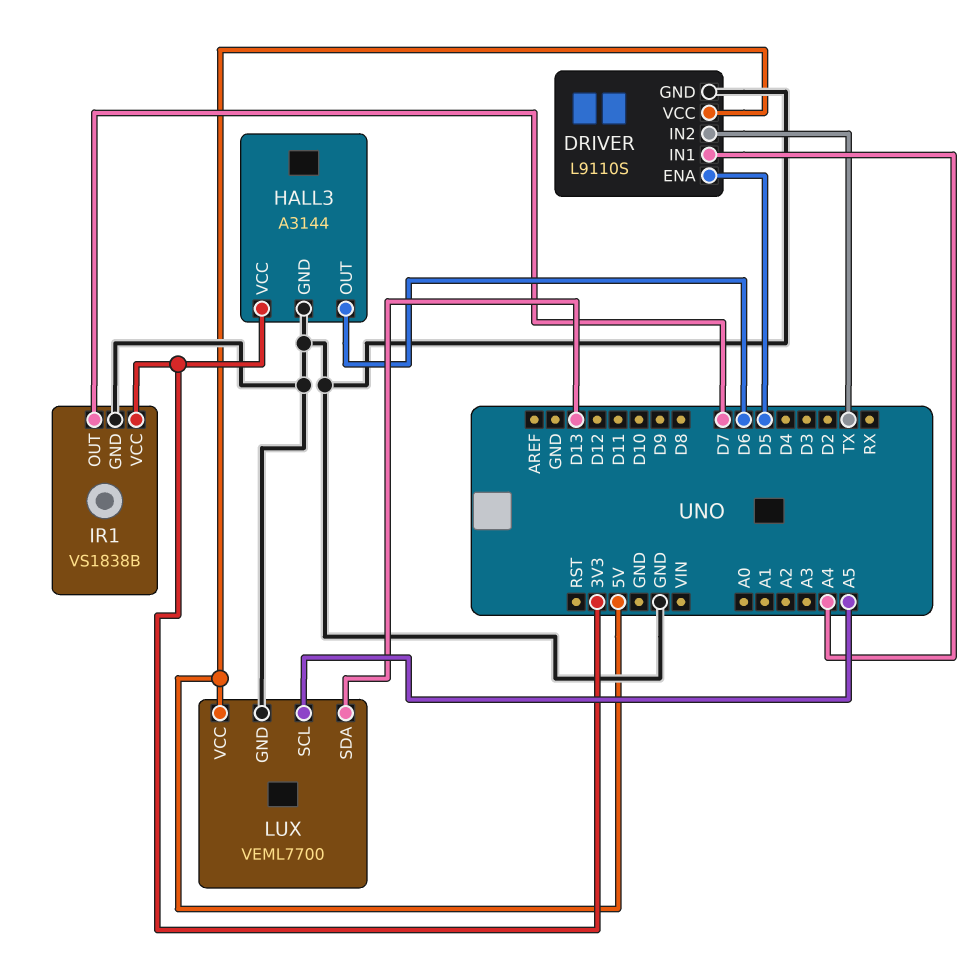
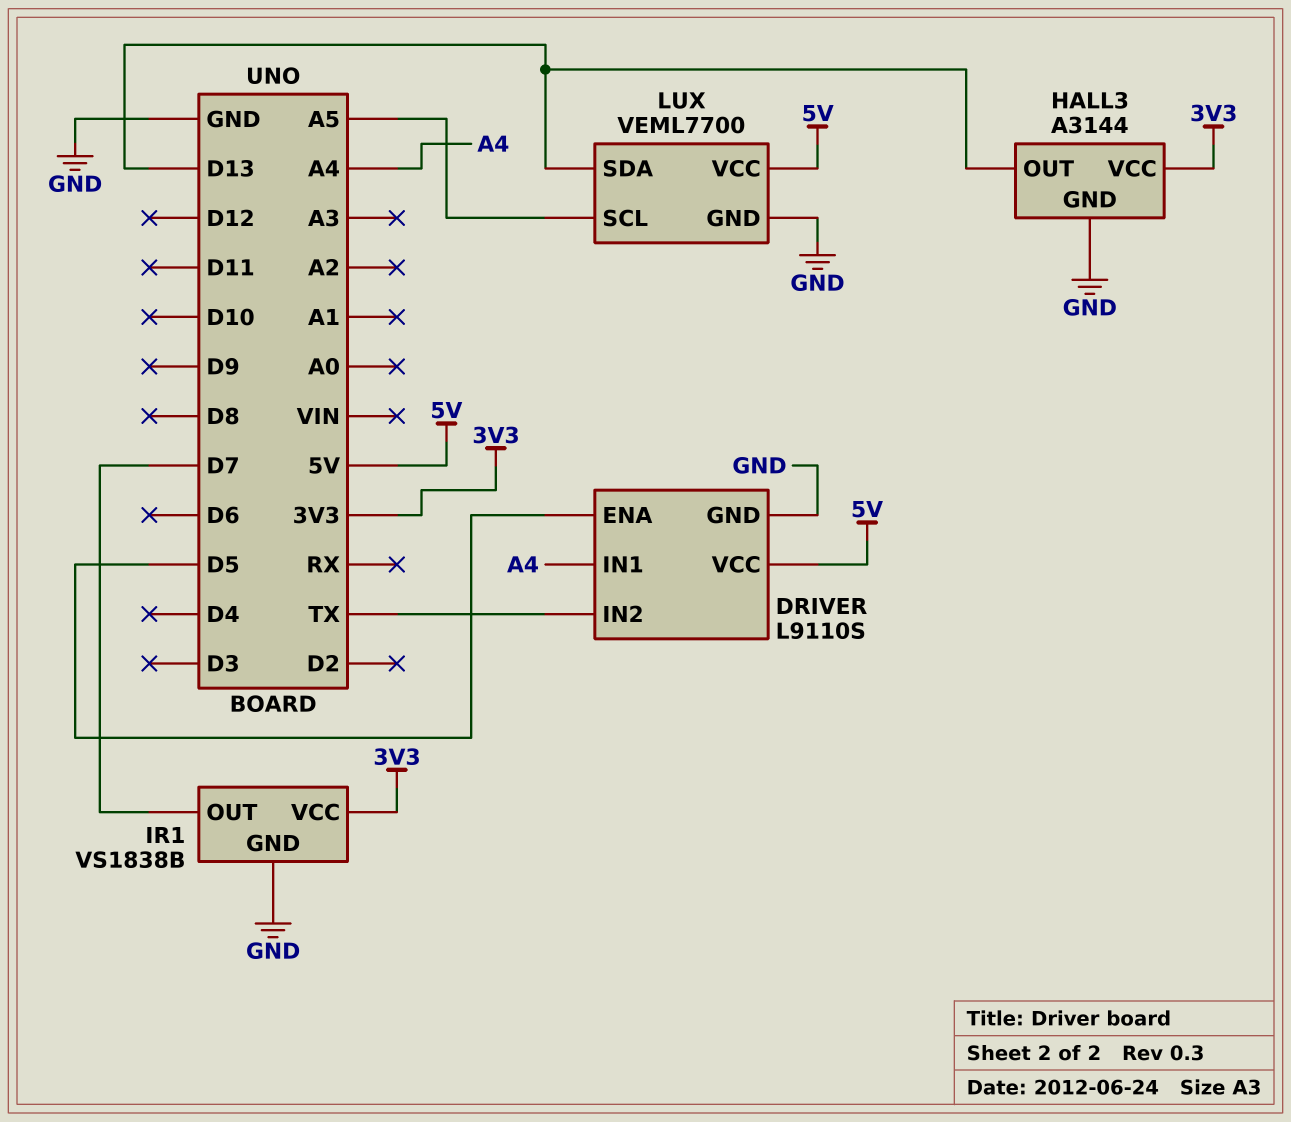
HALL3 pin OUT: D6 -> D13

